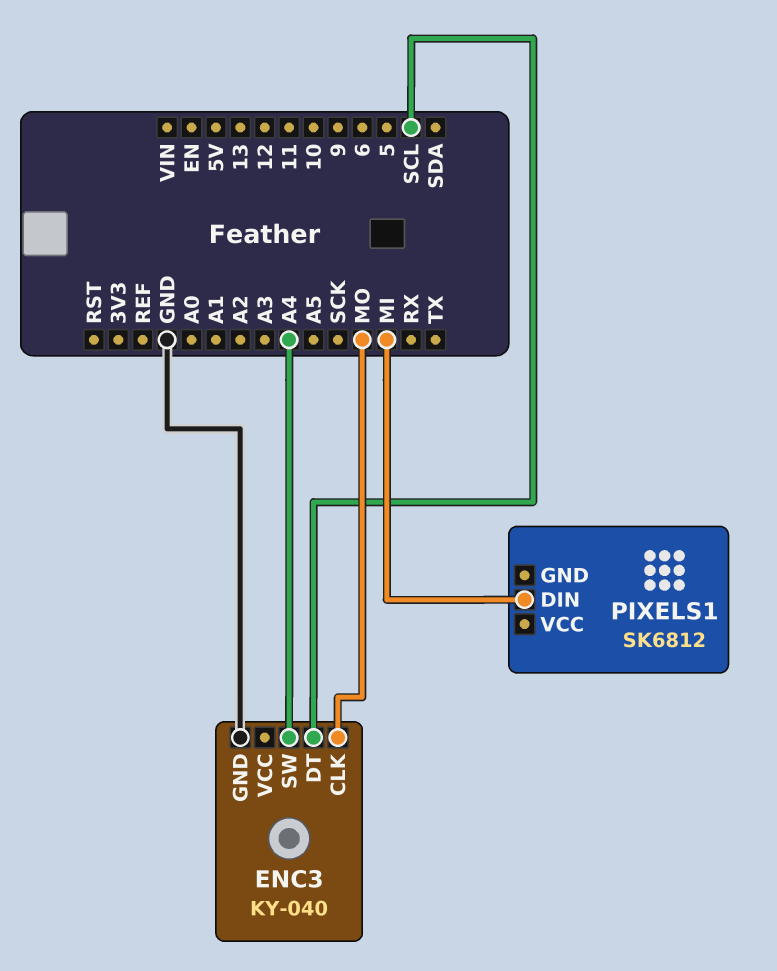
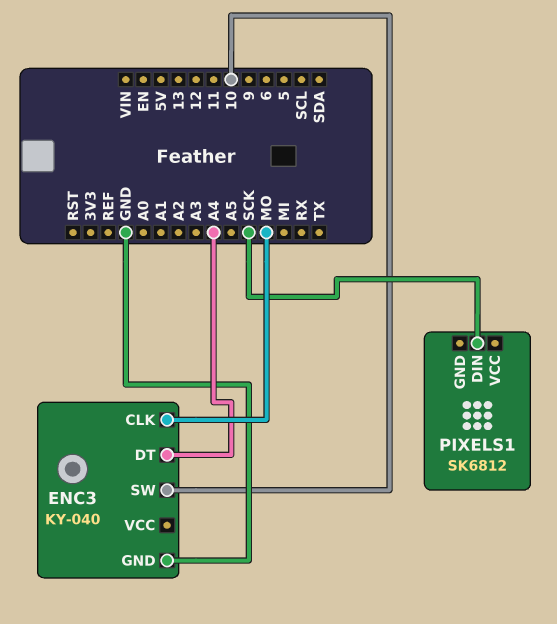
ENC3 pin DT: SCL -> A4
ENC3 pin SW: A4 -> 10
PIXELS1 pin DIN: MI -> SCK

